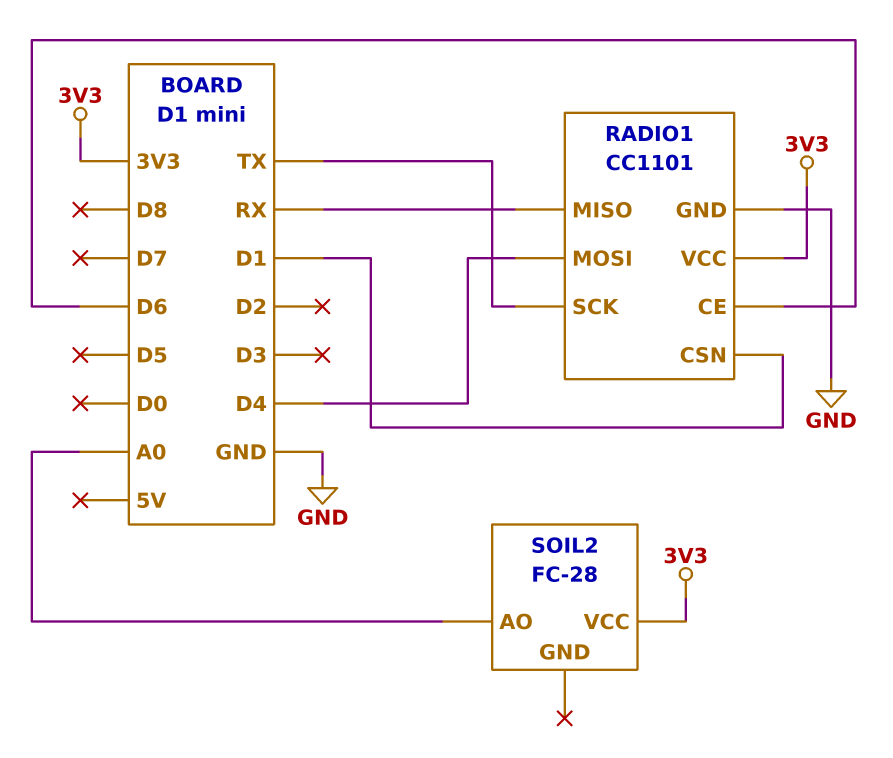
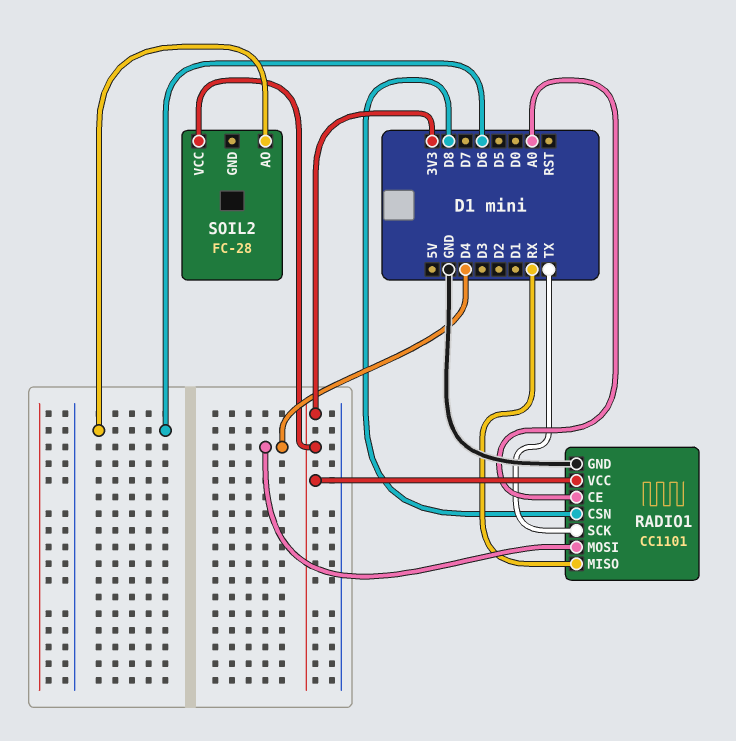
RADIO1 pin CE: D6 -> A0
RADIO1 pin CSN: D1 -> D8
SOIL2 pin AO: A0 -> D6

